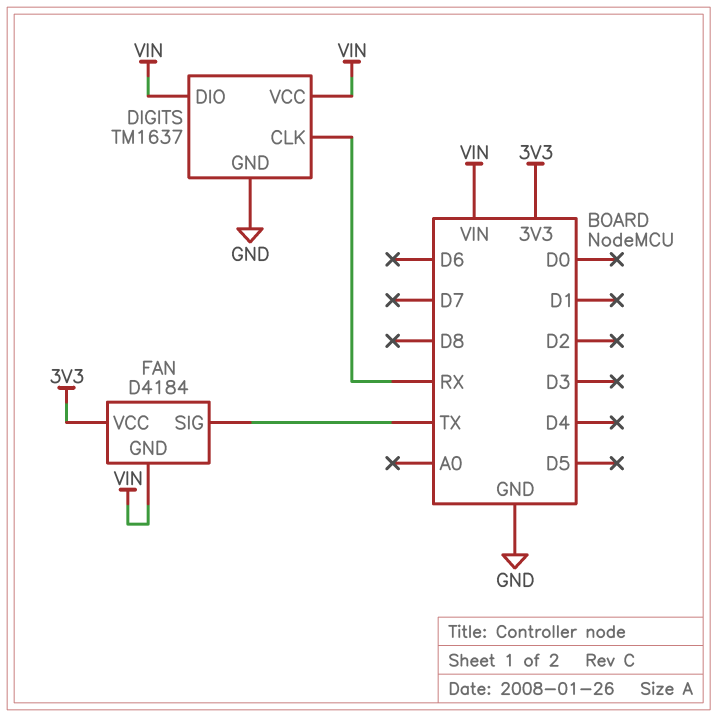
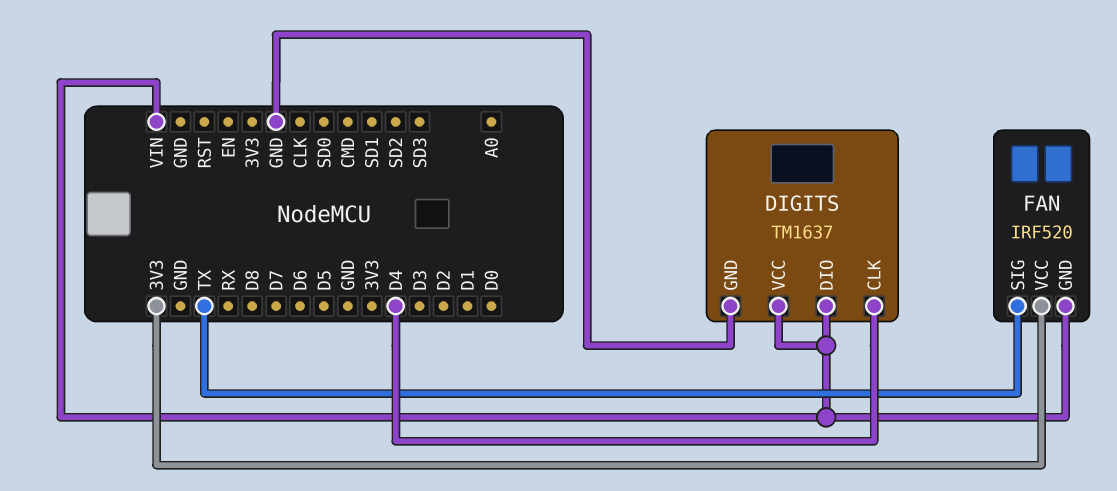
DIGITS pin CLK: RX -> D4
FAN: D4184 -> IRF520

